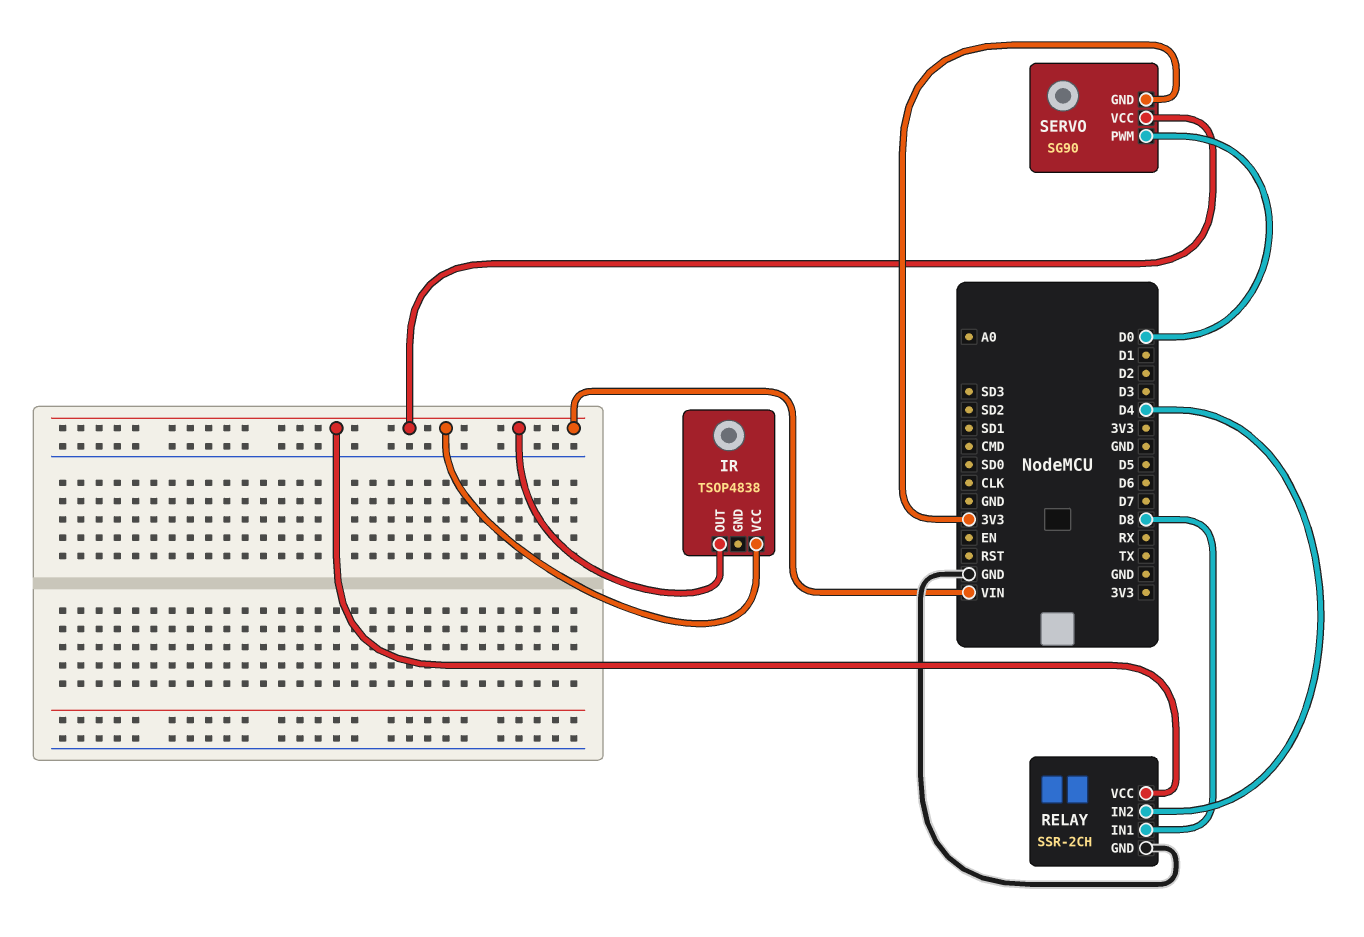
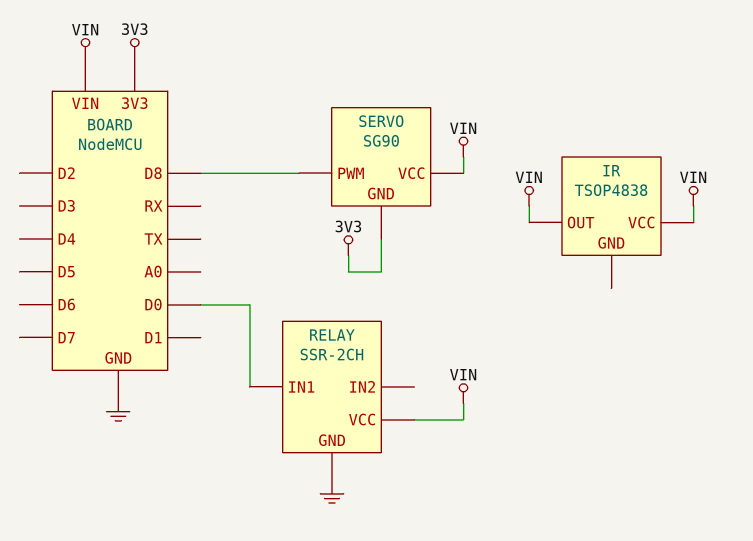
RELAY pin IN1: D8 -> D0
RELAY pin IN2: D4 -> none
SERVO pin PWM: D0 -> D8

